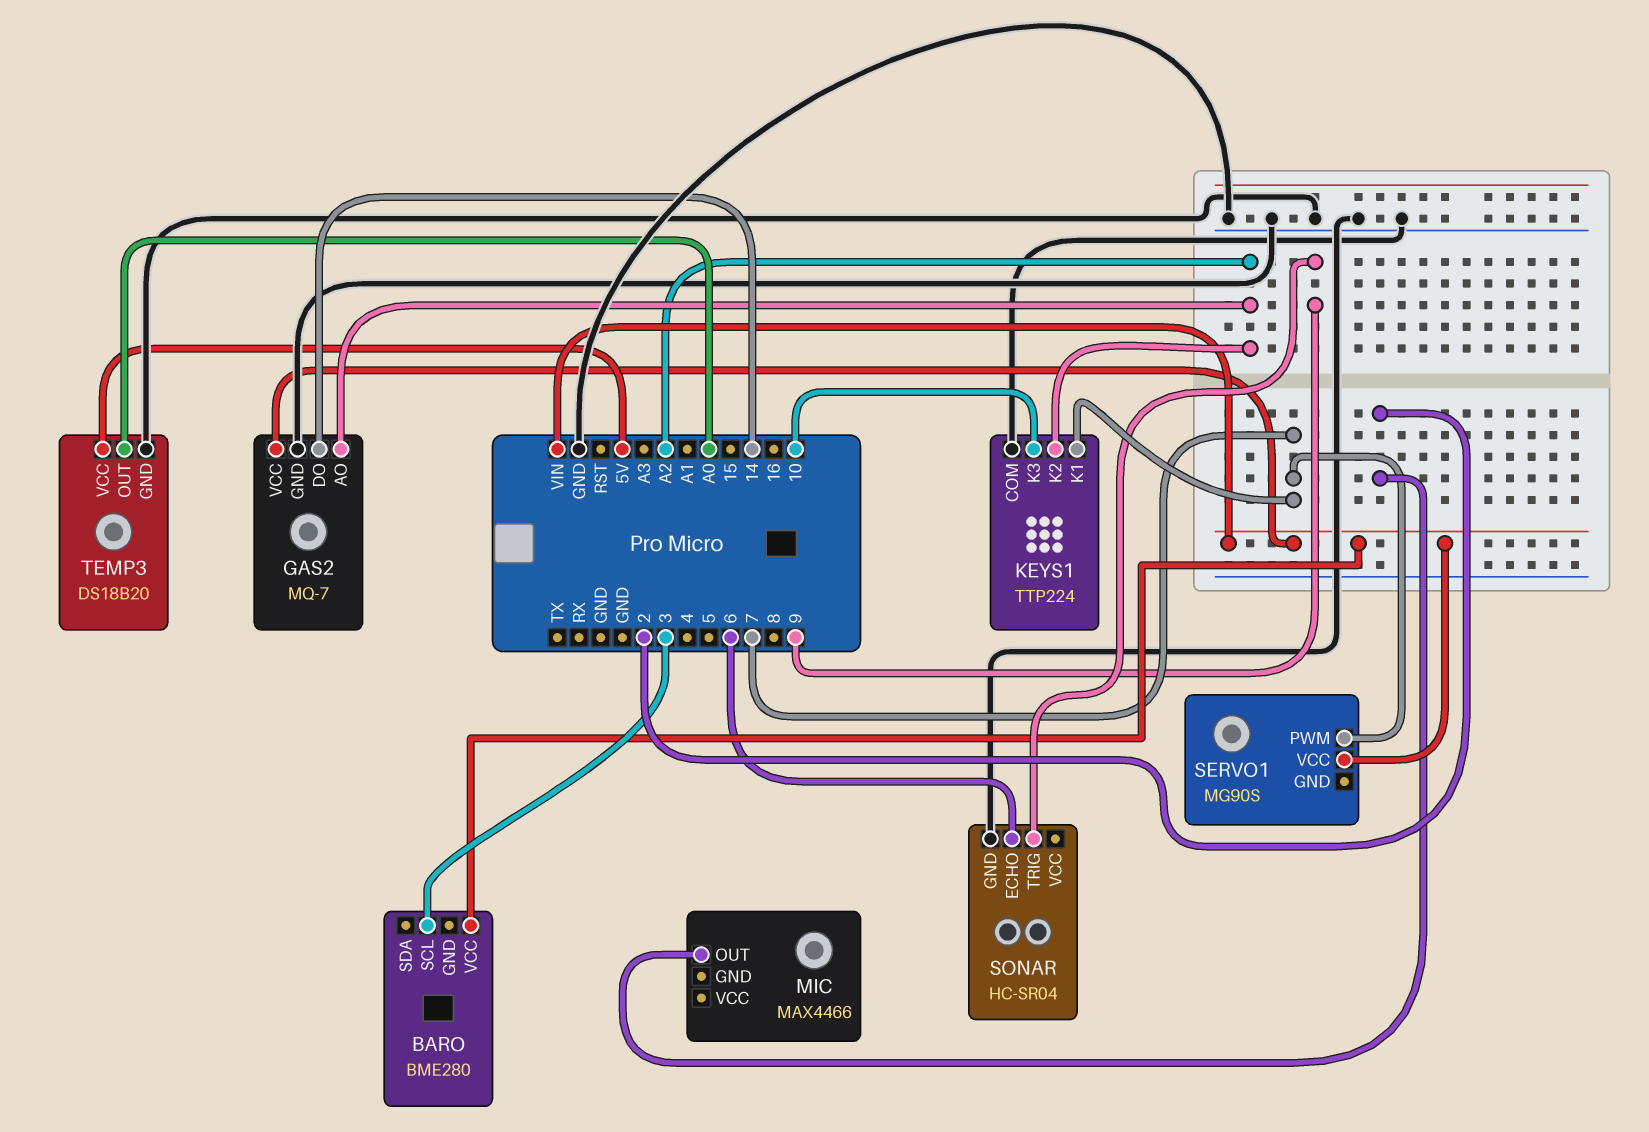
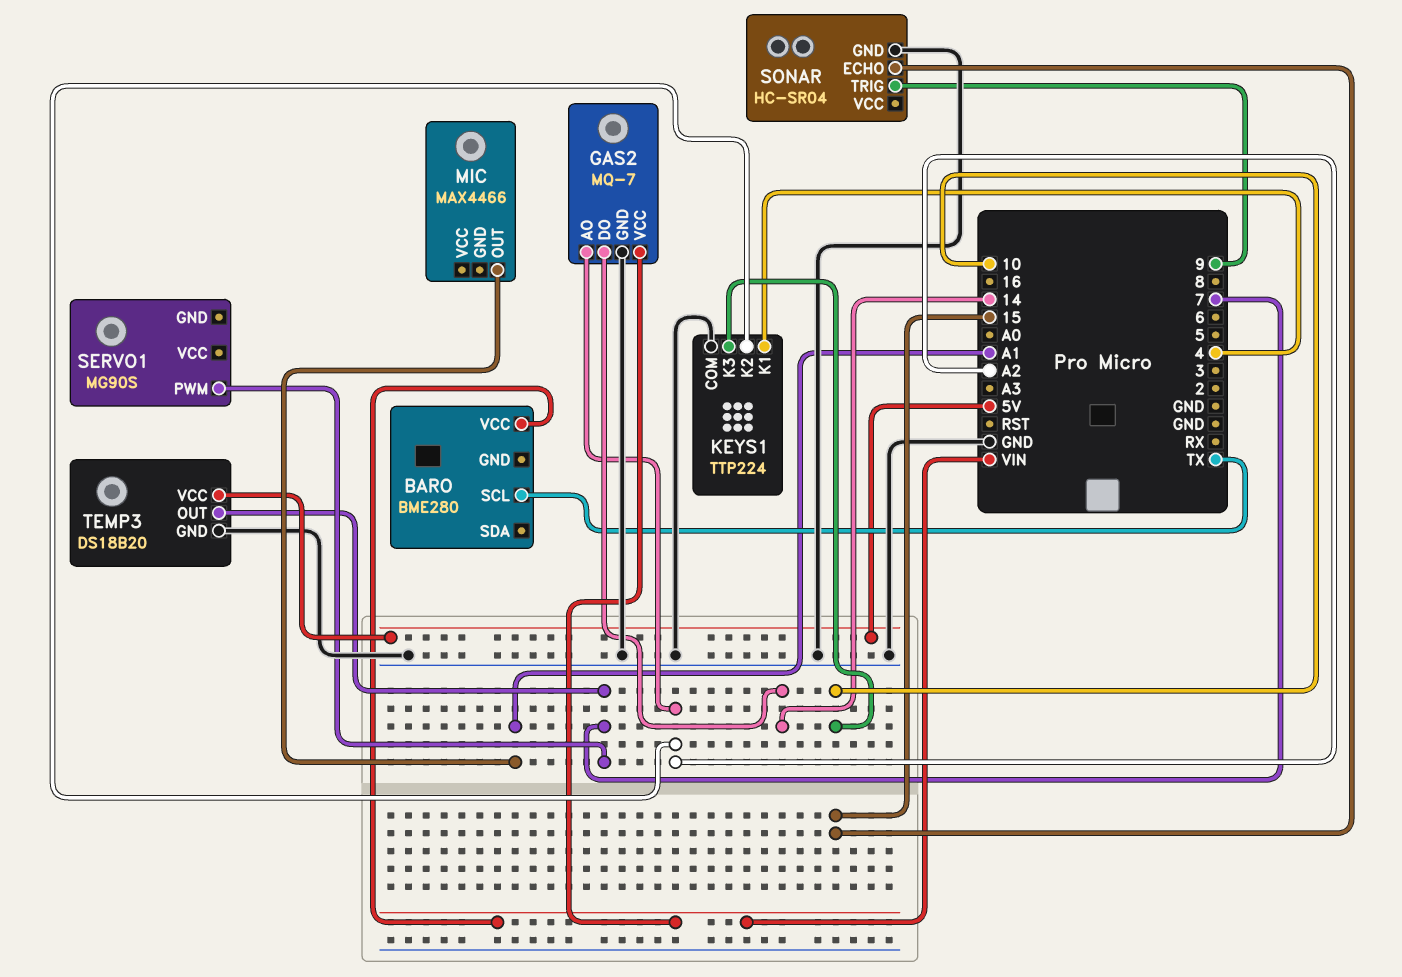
BARO pin SCL: 3 -> TX
KEYS1 pin K1: 7 -> 4
MIC pin OUT: 2 -> A1
SERVO1 pin VCC: VIN -> none
SONAR pin ECHO: 6 -> 15
TEMP3 pin OUT: A0 -> 7

